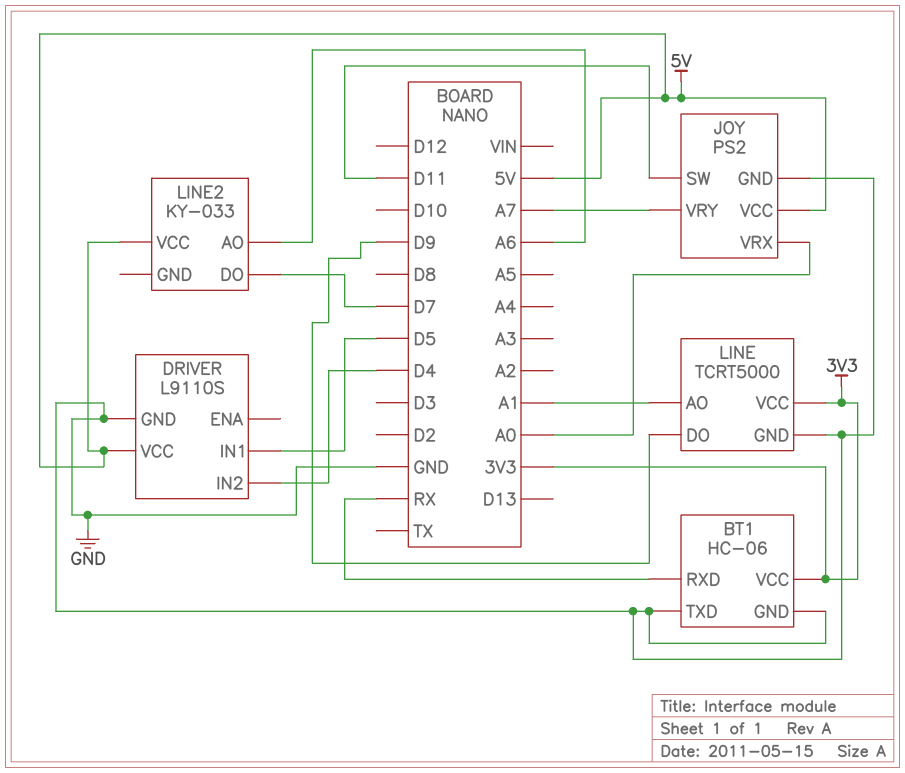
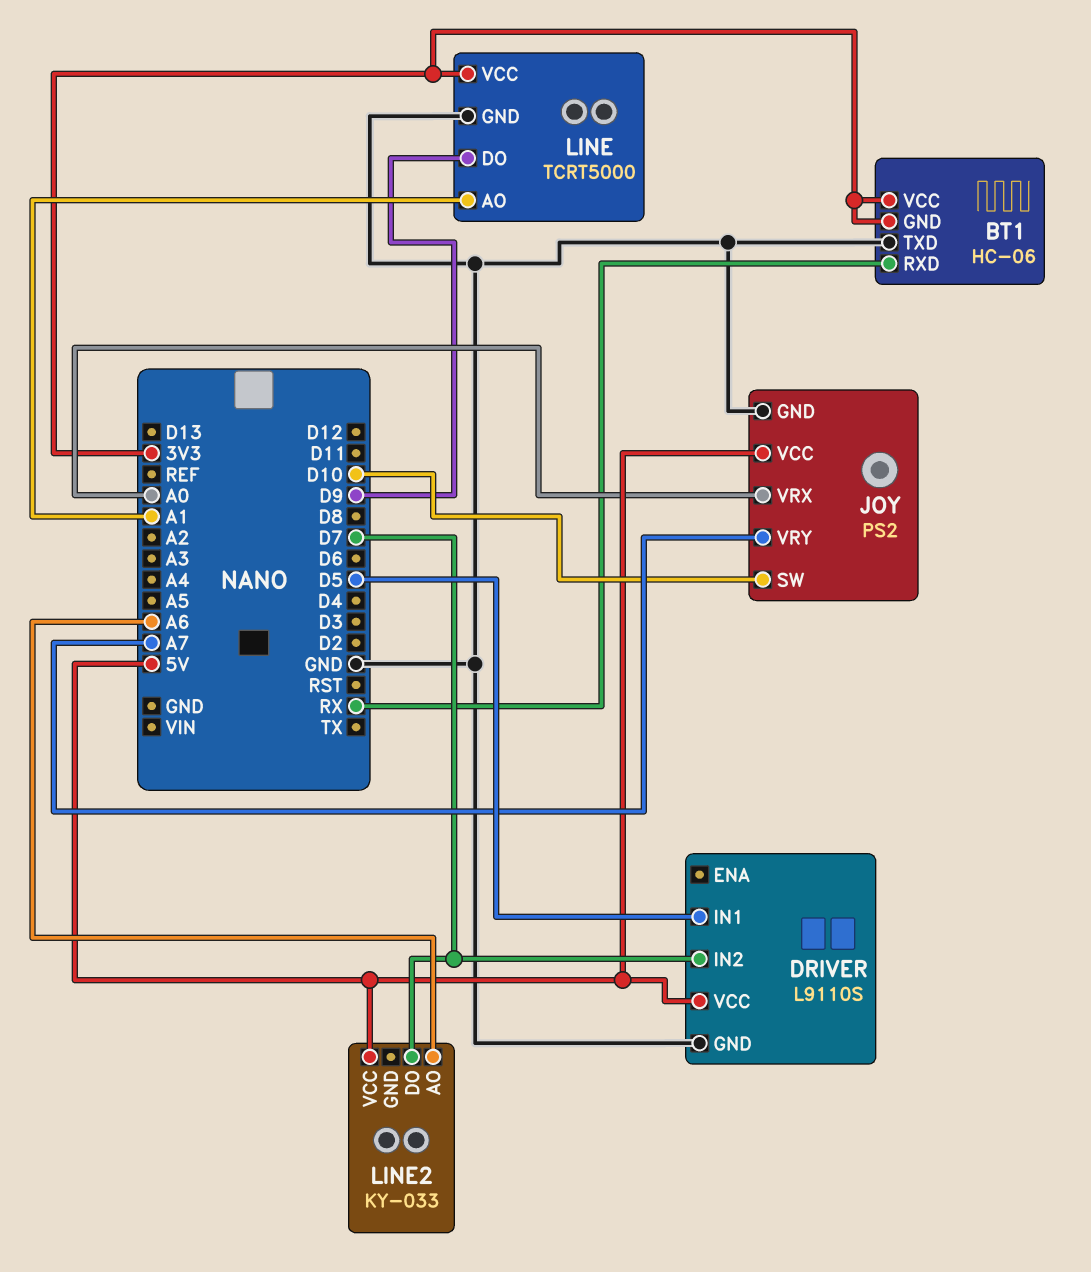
BT1 pin GND: GND -> 3V3
DRIVER pin IN2: D4 -> D7
JOY pin SW: D11 -> D10

